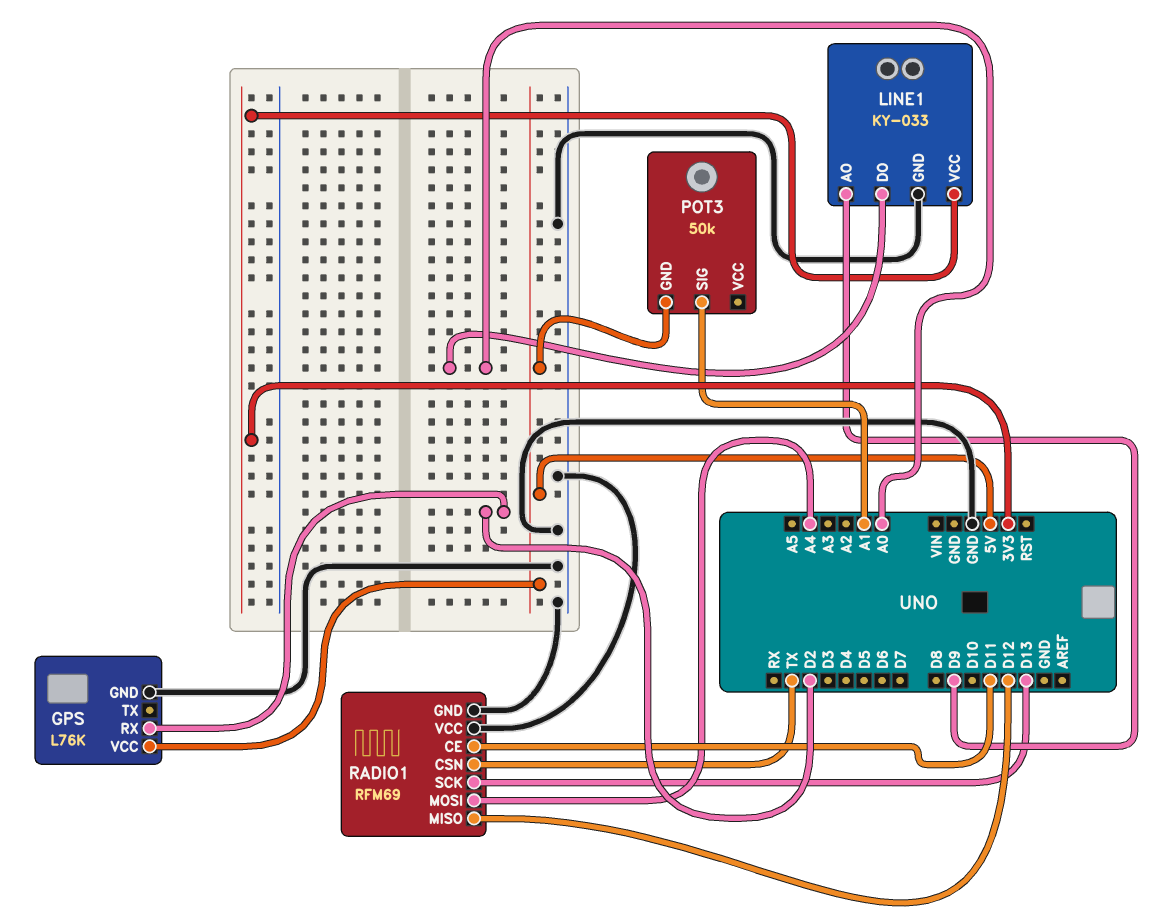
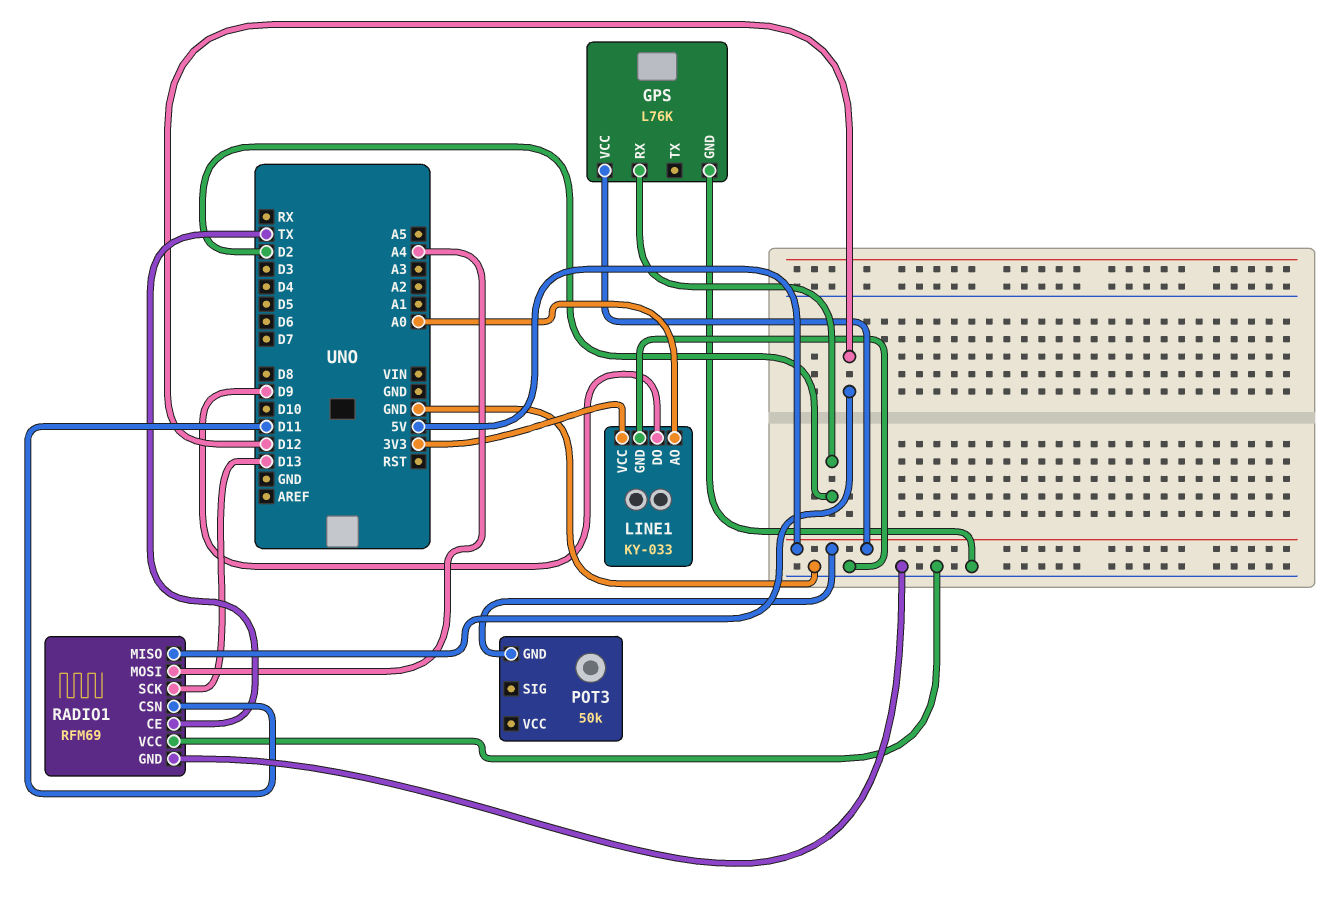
LINE1 pin AO: D9 -> A0
LINE1 pin DO: A0 -> D9
POT3 pin SIG: A1 -> none
RADIO1 pin CE: D11 -> TX
RADIO1 pin CSN: TX -> D11

